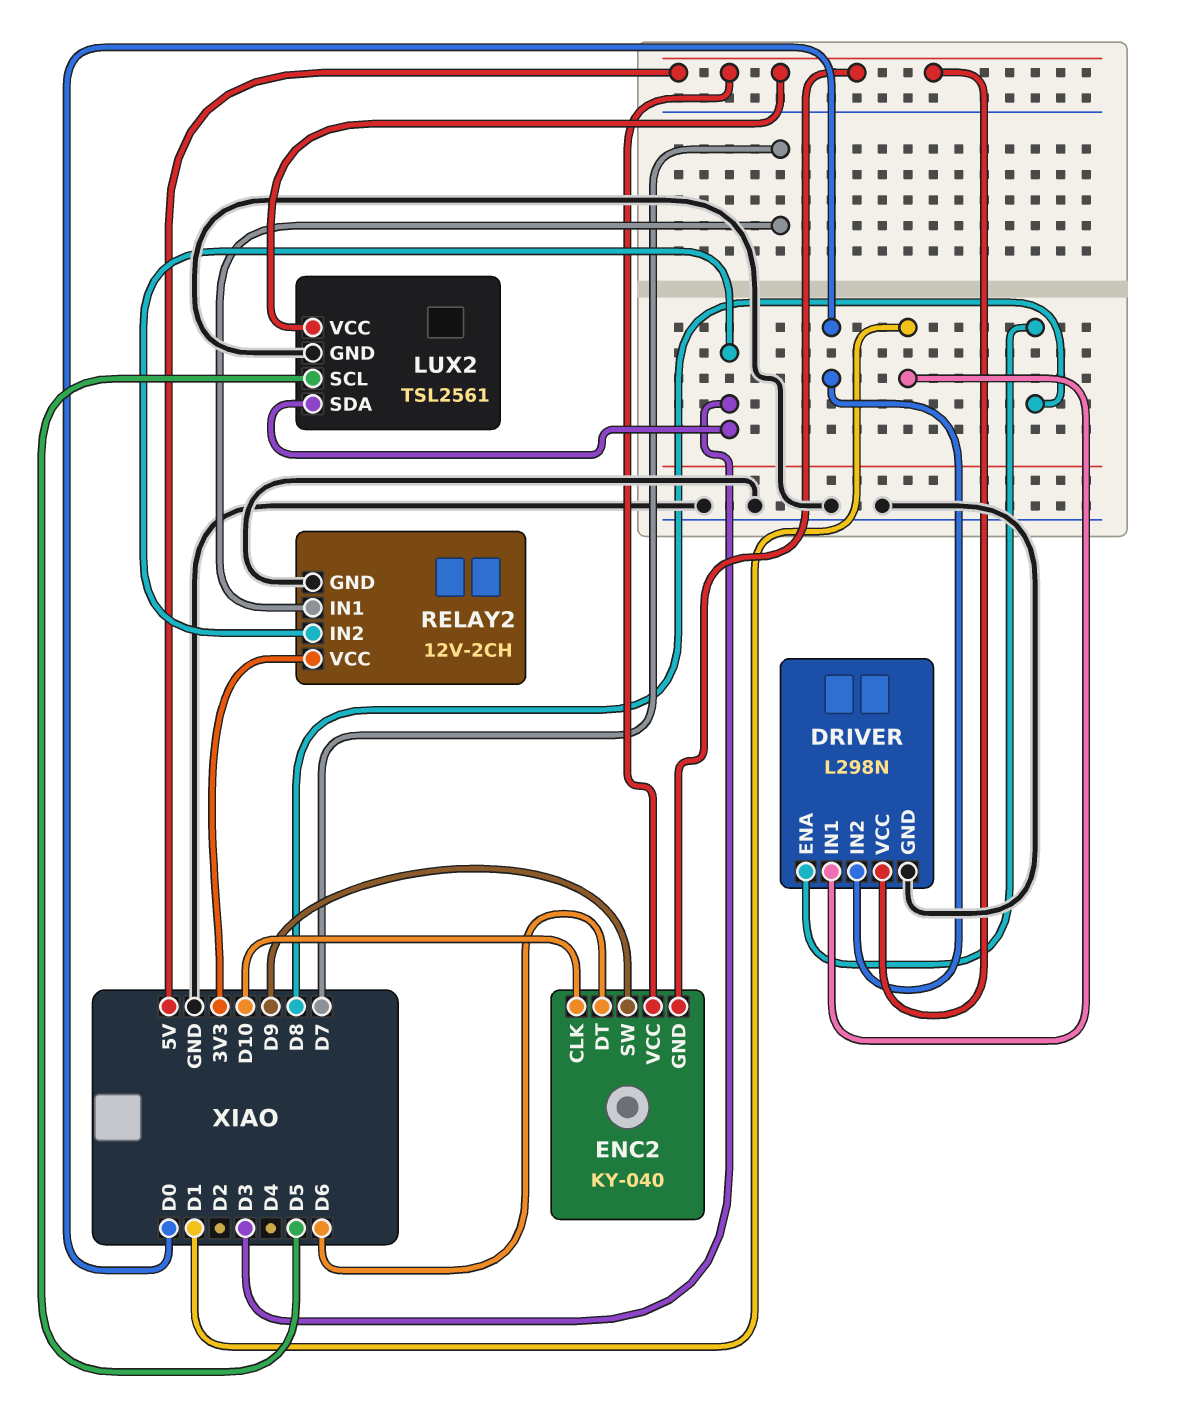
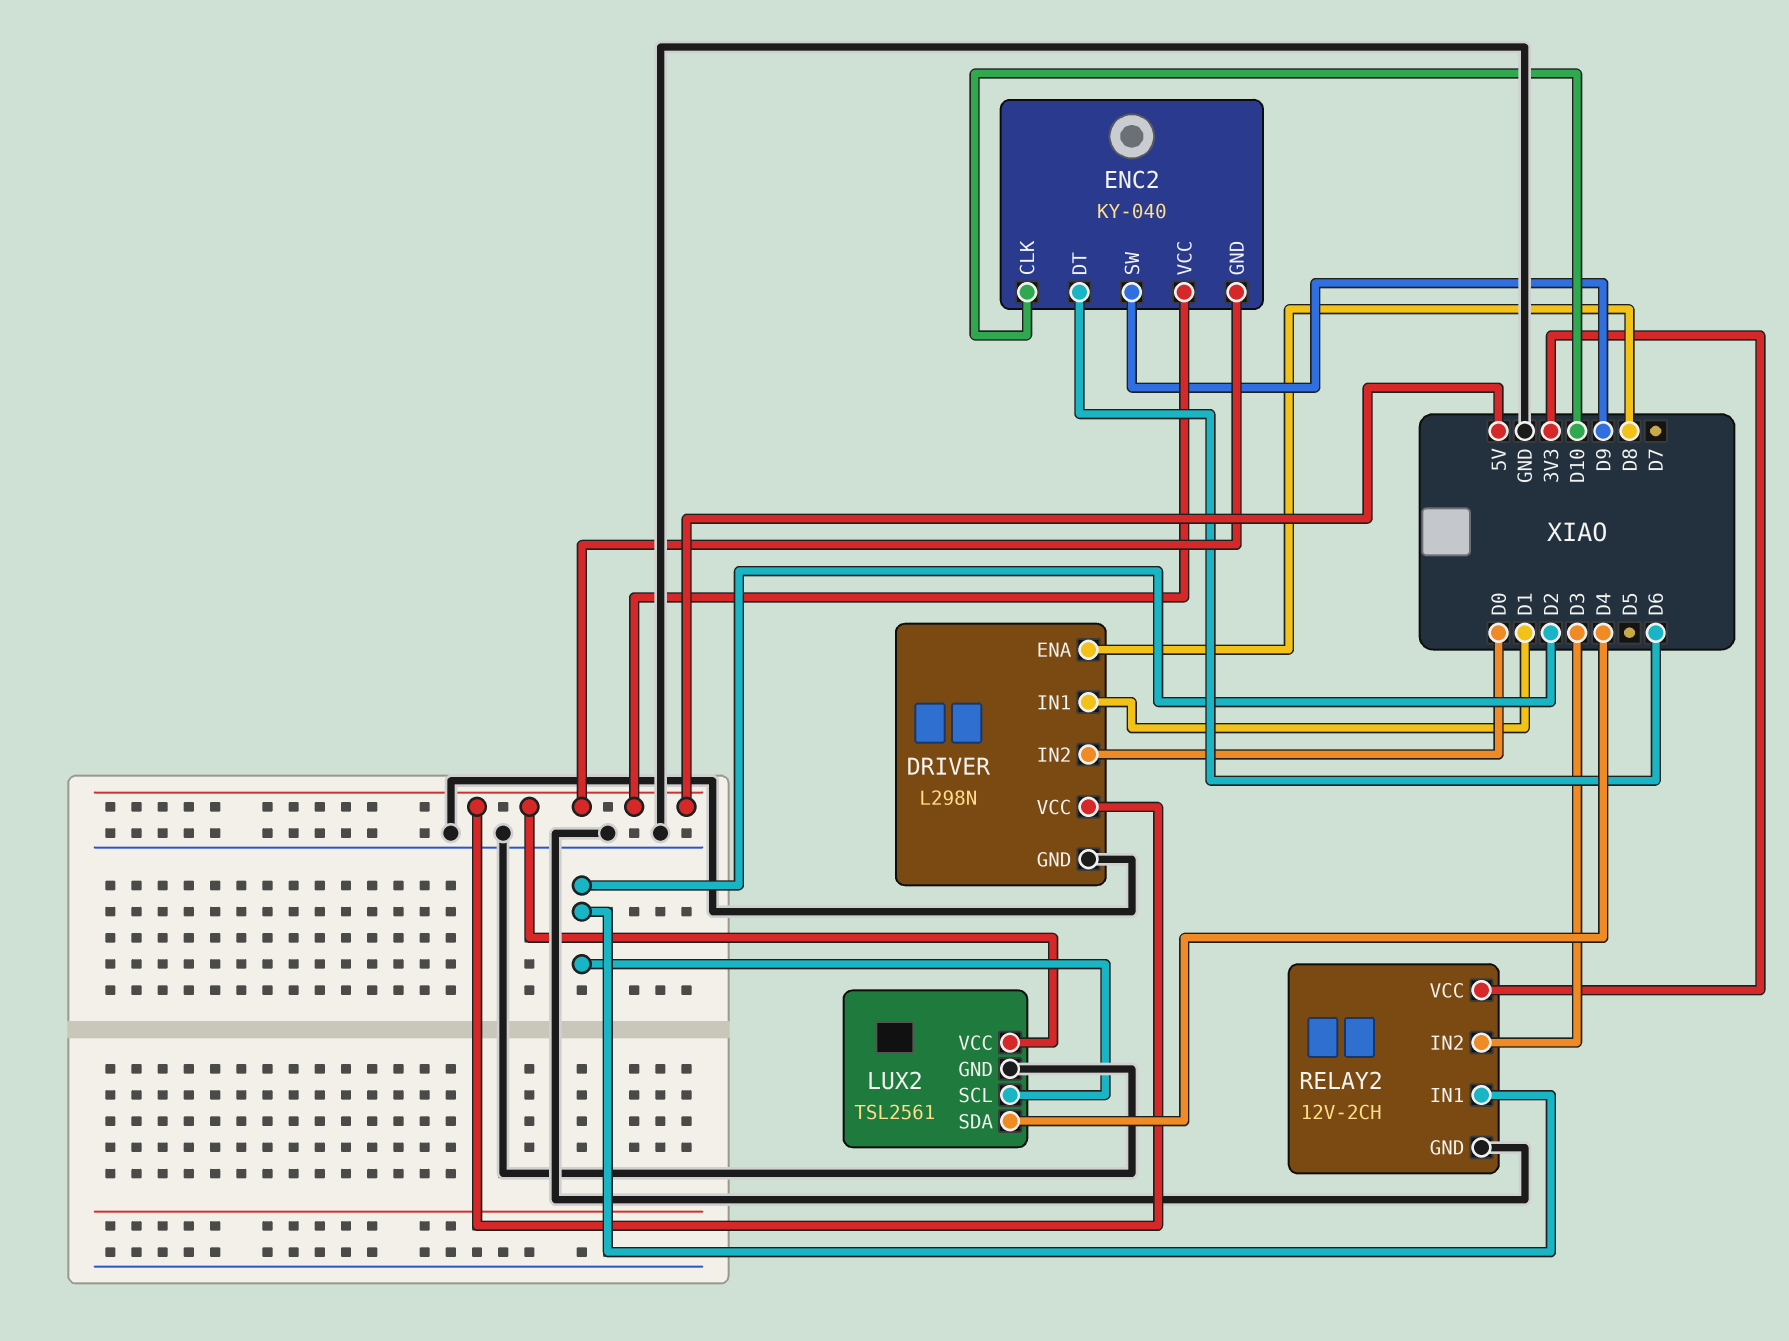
LUX2 pin SCL: D5 -> D2
LUX2 pin SDA: D3 -> D4
RELAY2 pin IN1: D7 -> D2

